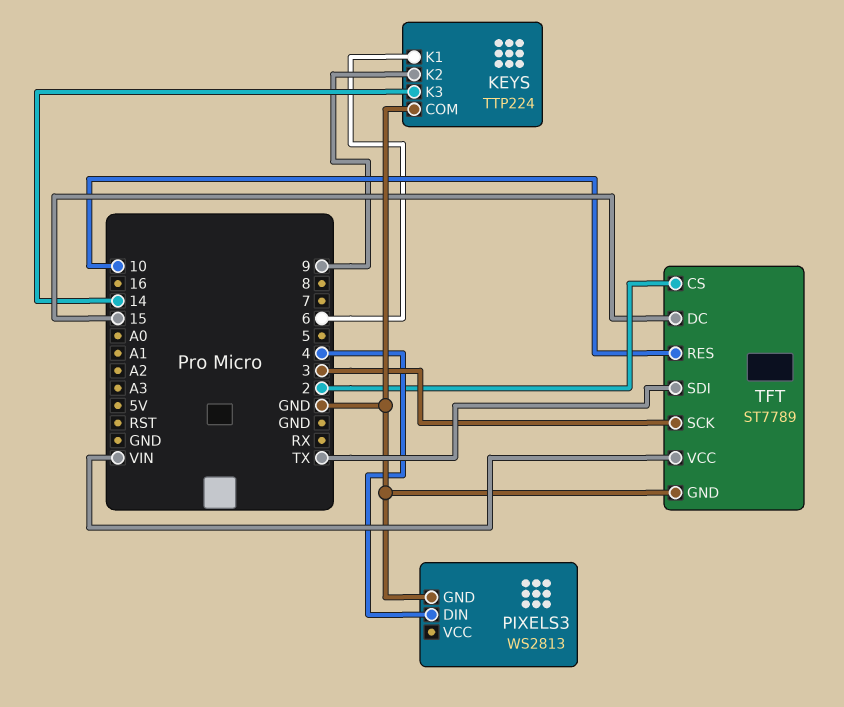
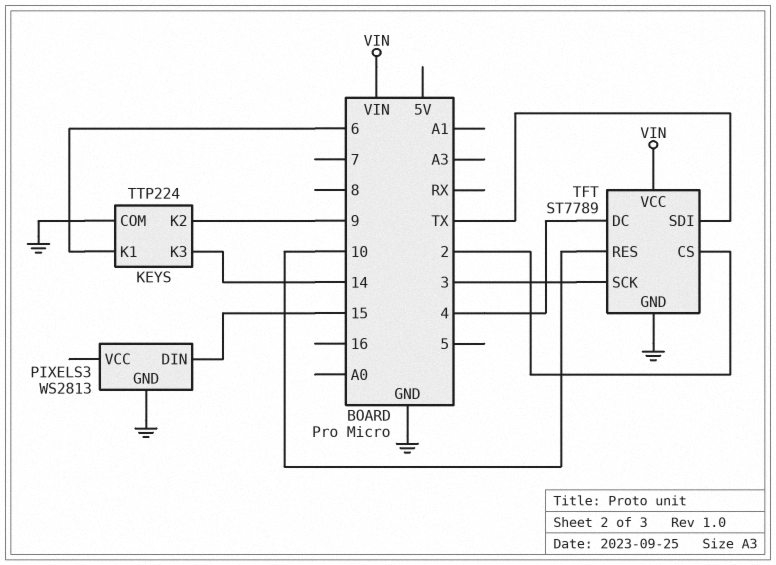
PIXELS3 pin DIN: 4 -> 15
TFT pin DC: 15 -> 4

